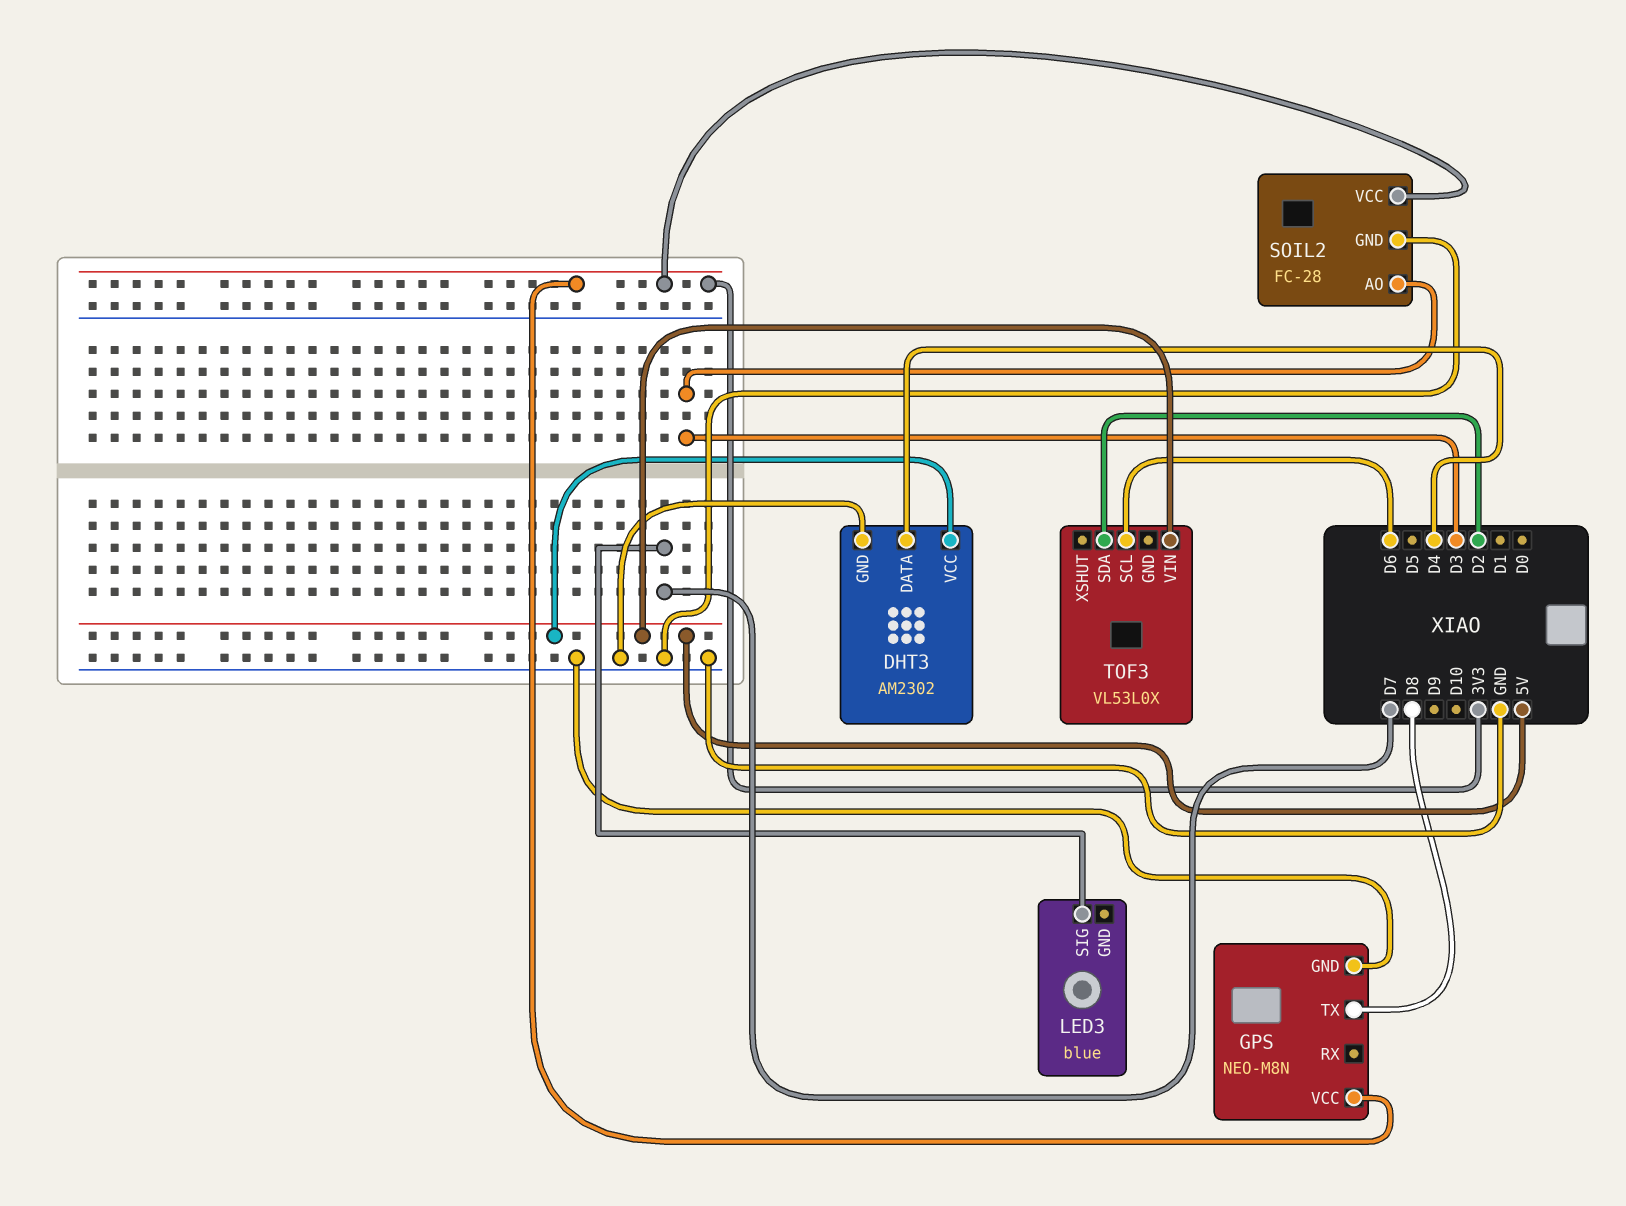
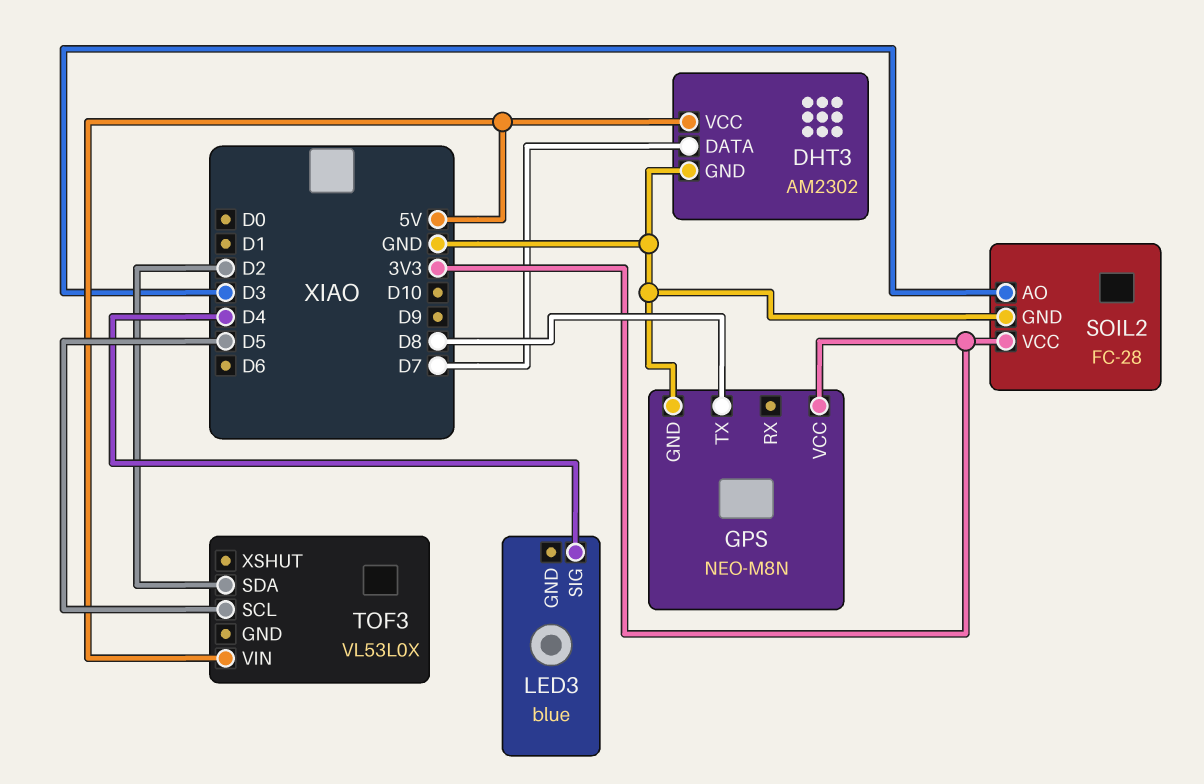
DHT3 pin DATA: D4 -> D7
LED3 pin SIG: D7 -> D4
TOF3 pin SCL: D6 -> D5

